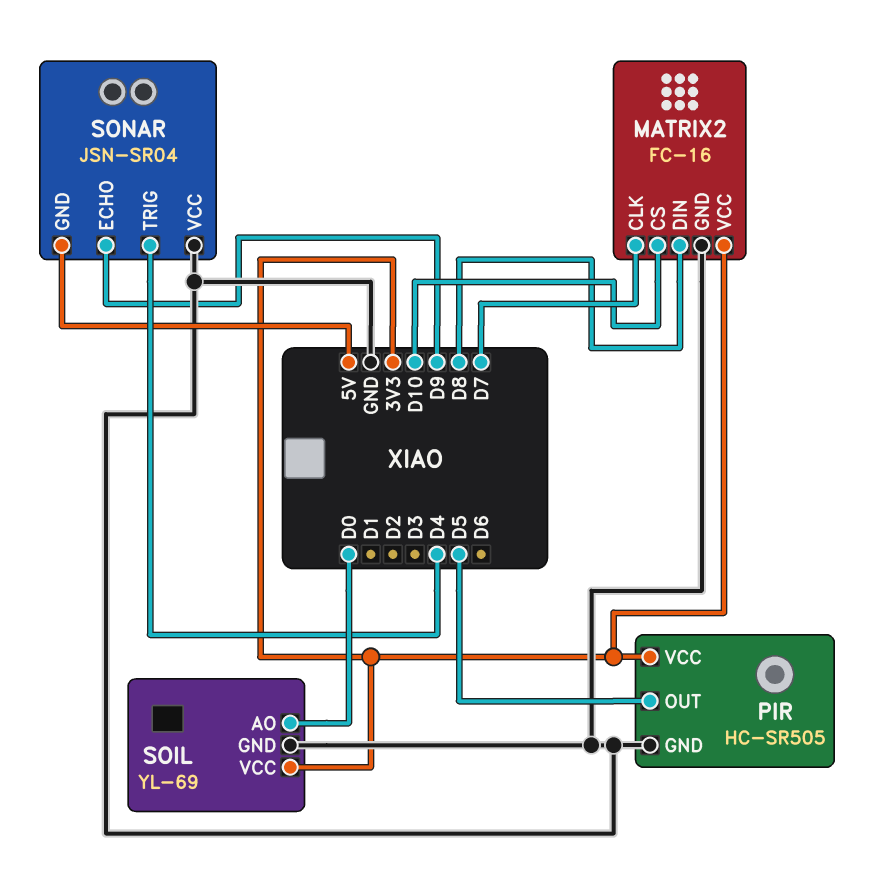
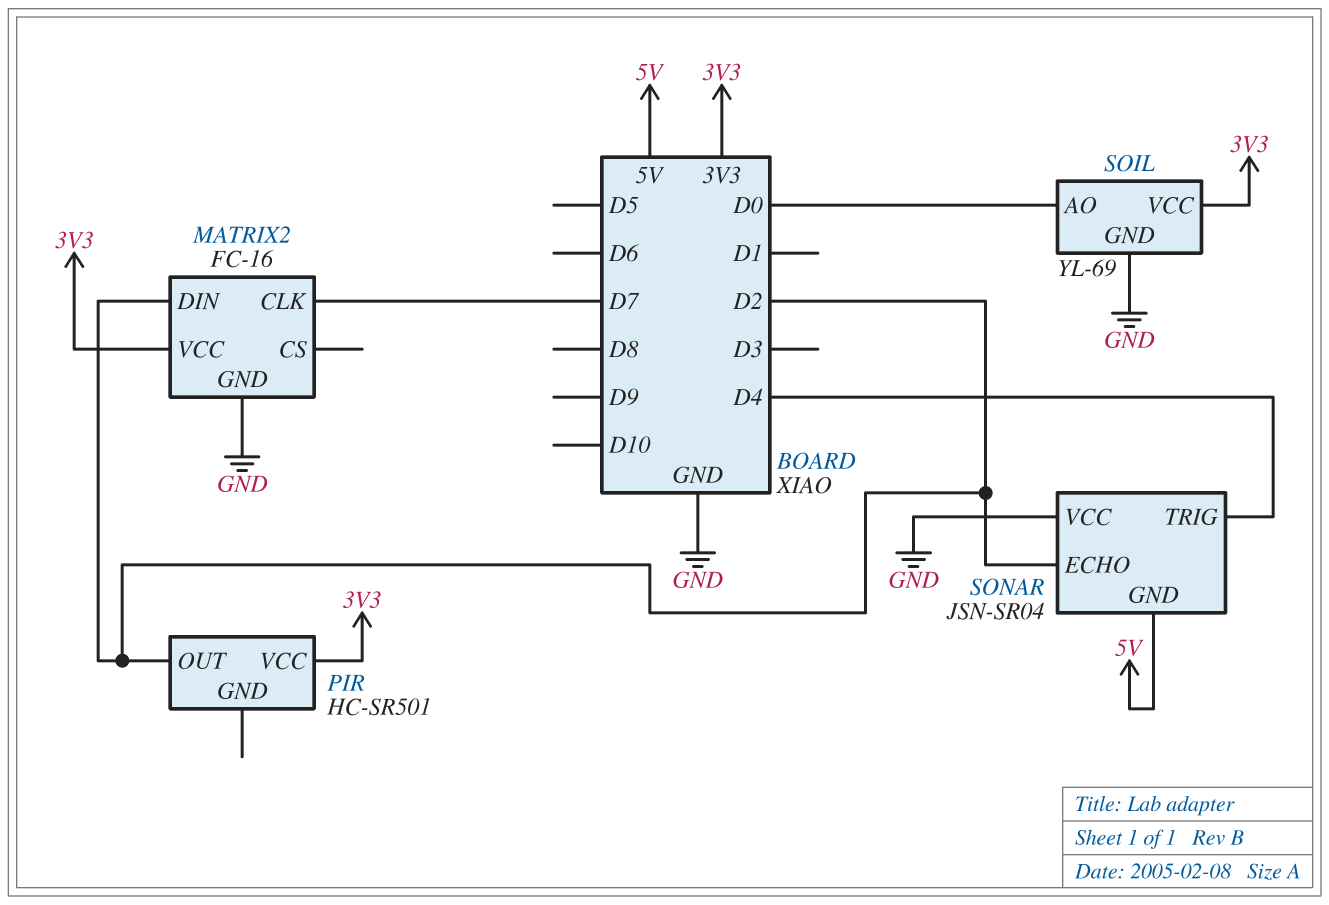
MATRIX2 pin CS: D10 -> none
MATRIX2 pin DIN: D8 -> D2
PIR: HC-SR505 -> HC-SR501
PIR pin GND: GND -> none
PIR pin OUT: D5 -> D2
SONAR pin ECHO: D9 -> D2

